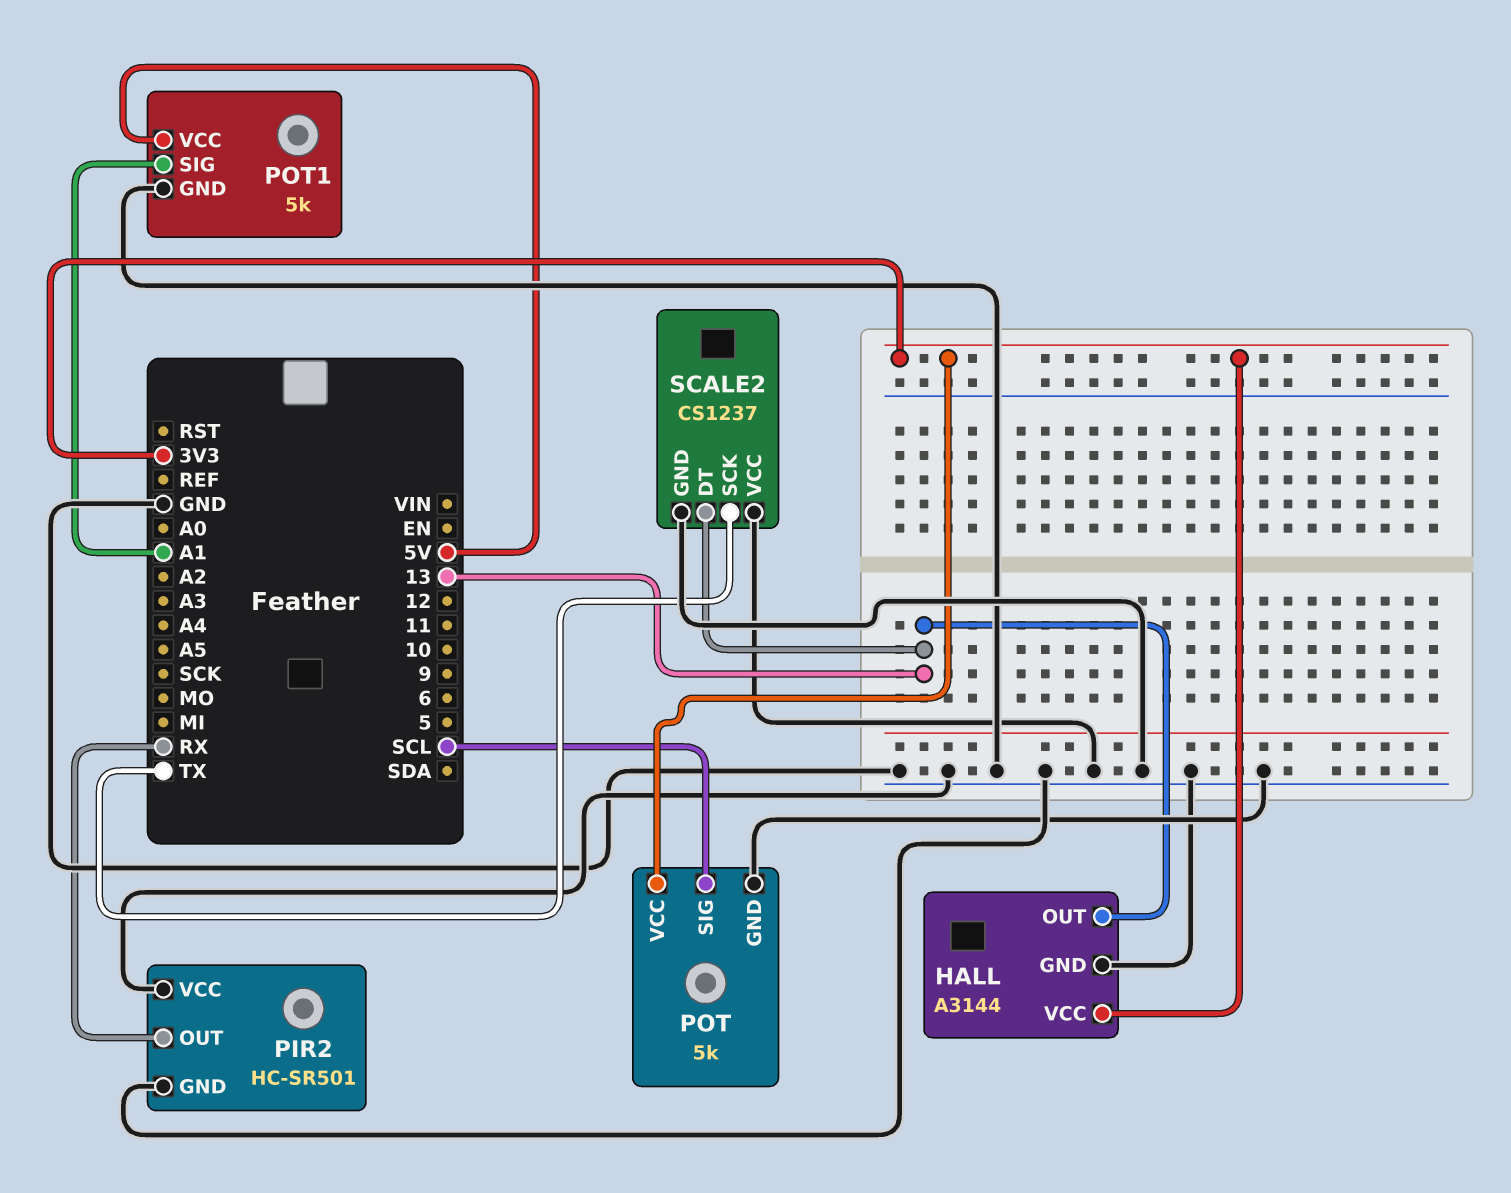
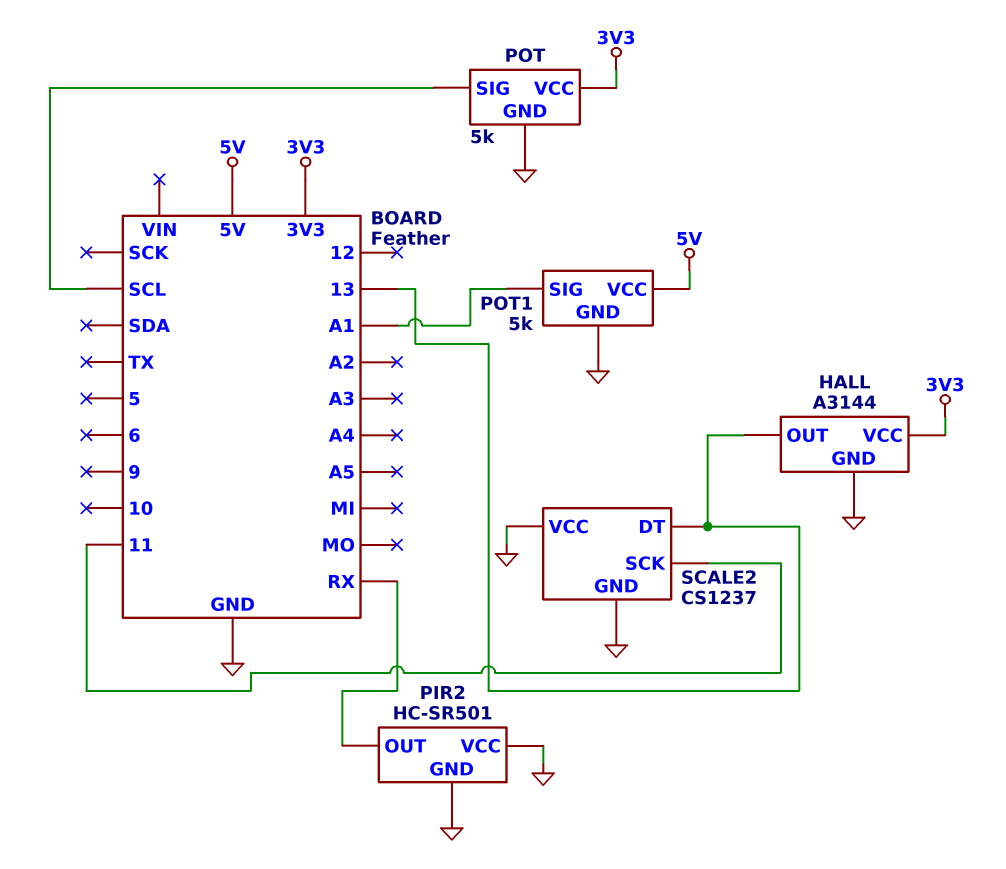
SCALE2 pin SCK: TX -> 11

